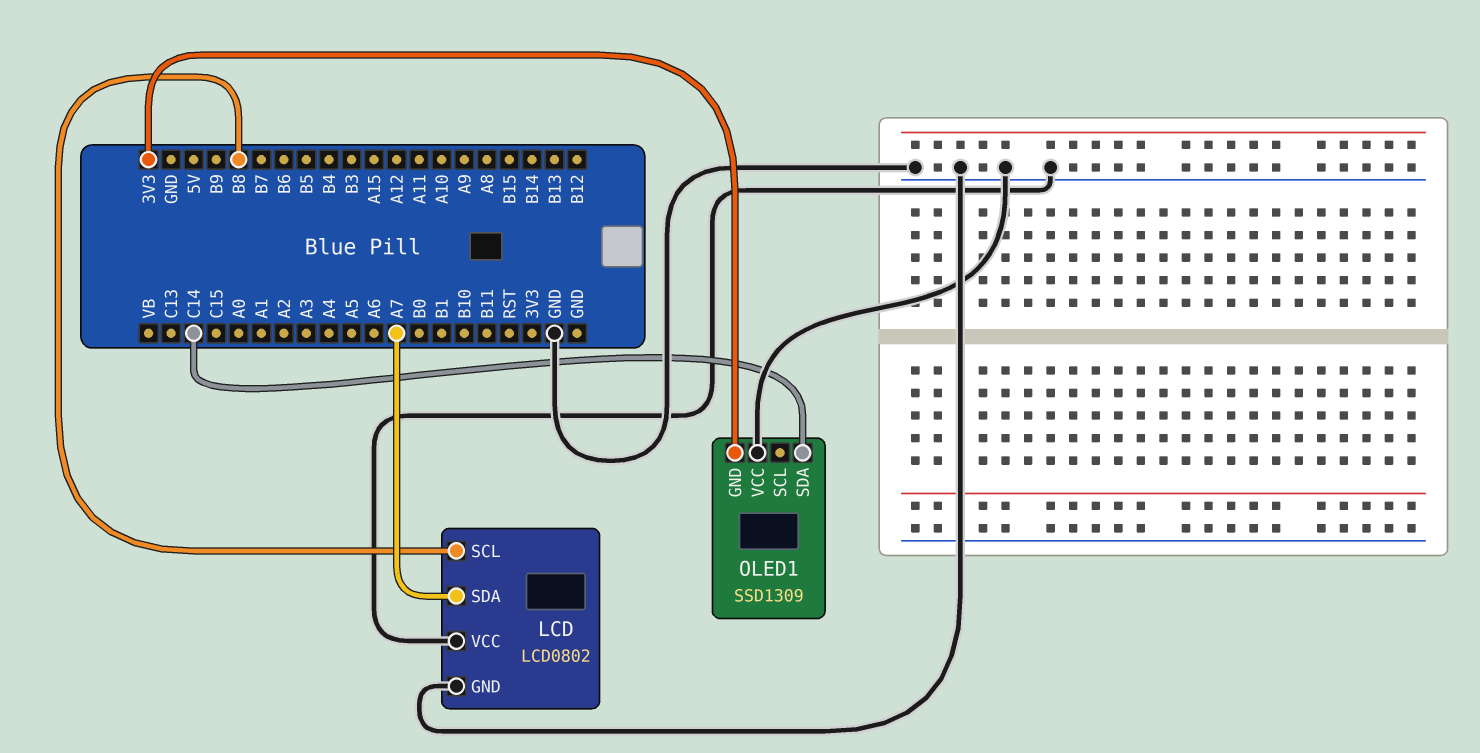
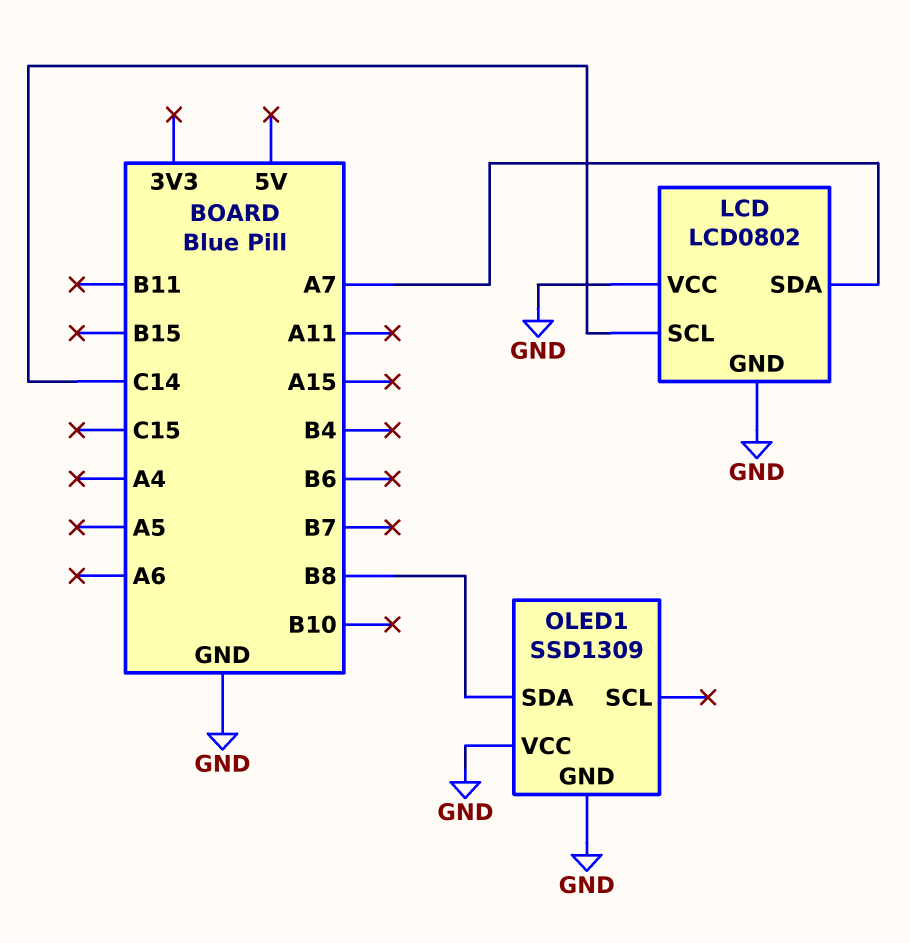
LCD pin SCL: B8 -> C14
OLED1 pin GND: 3V3 -> GND
OLED1 pin SDA: C14 -> B8

